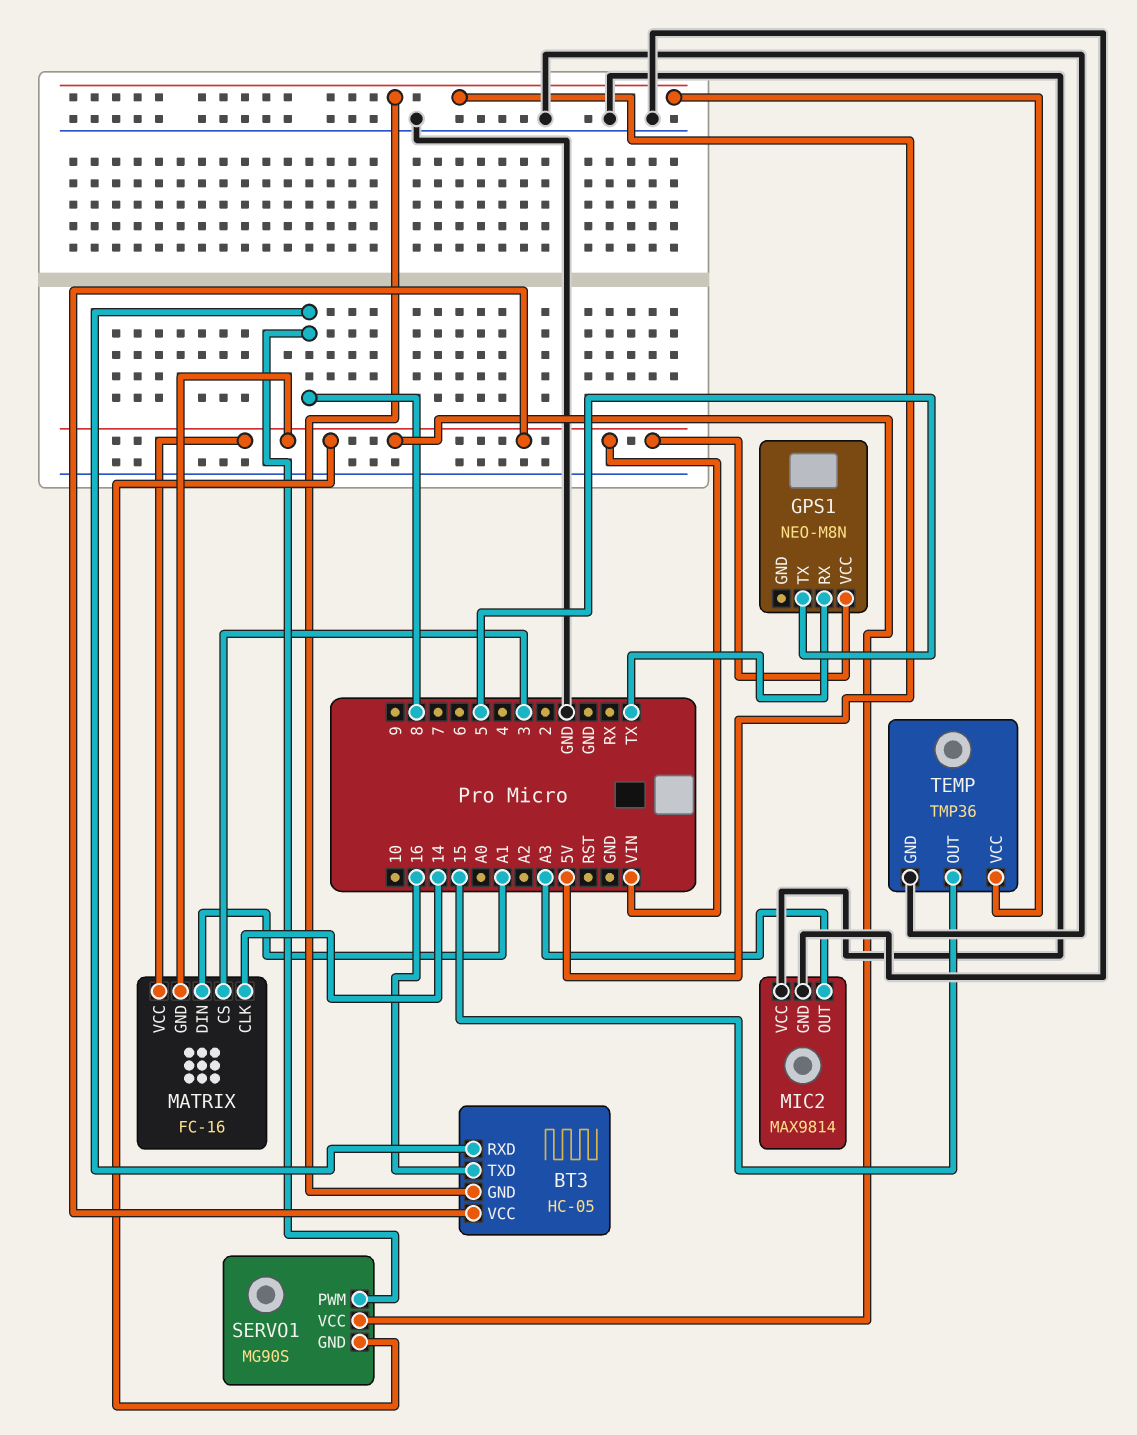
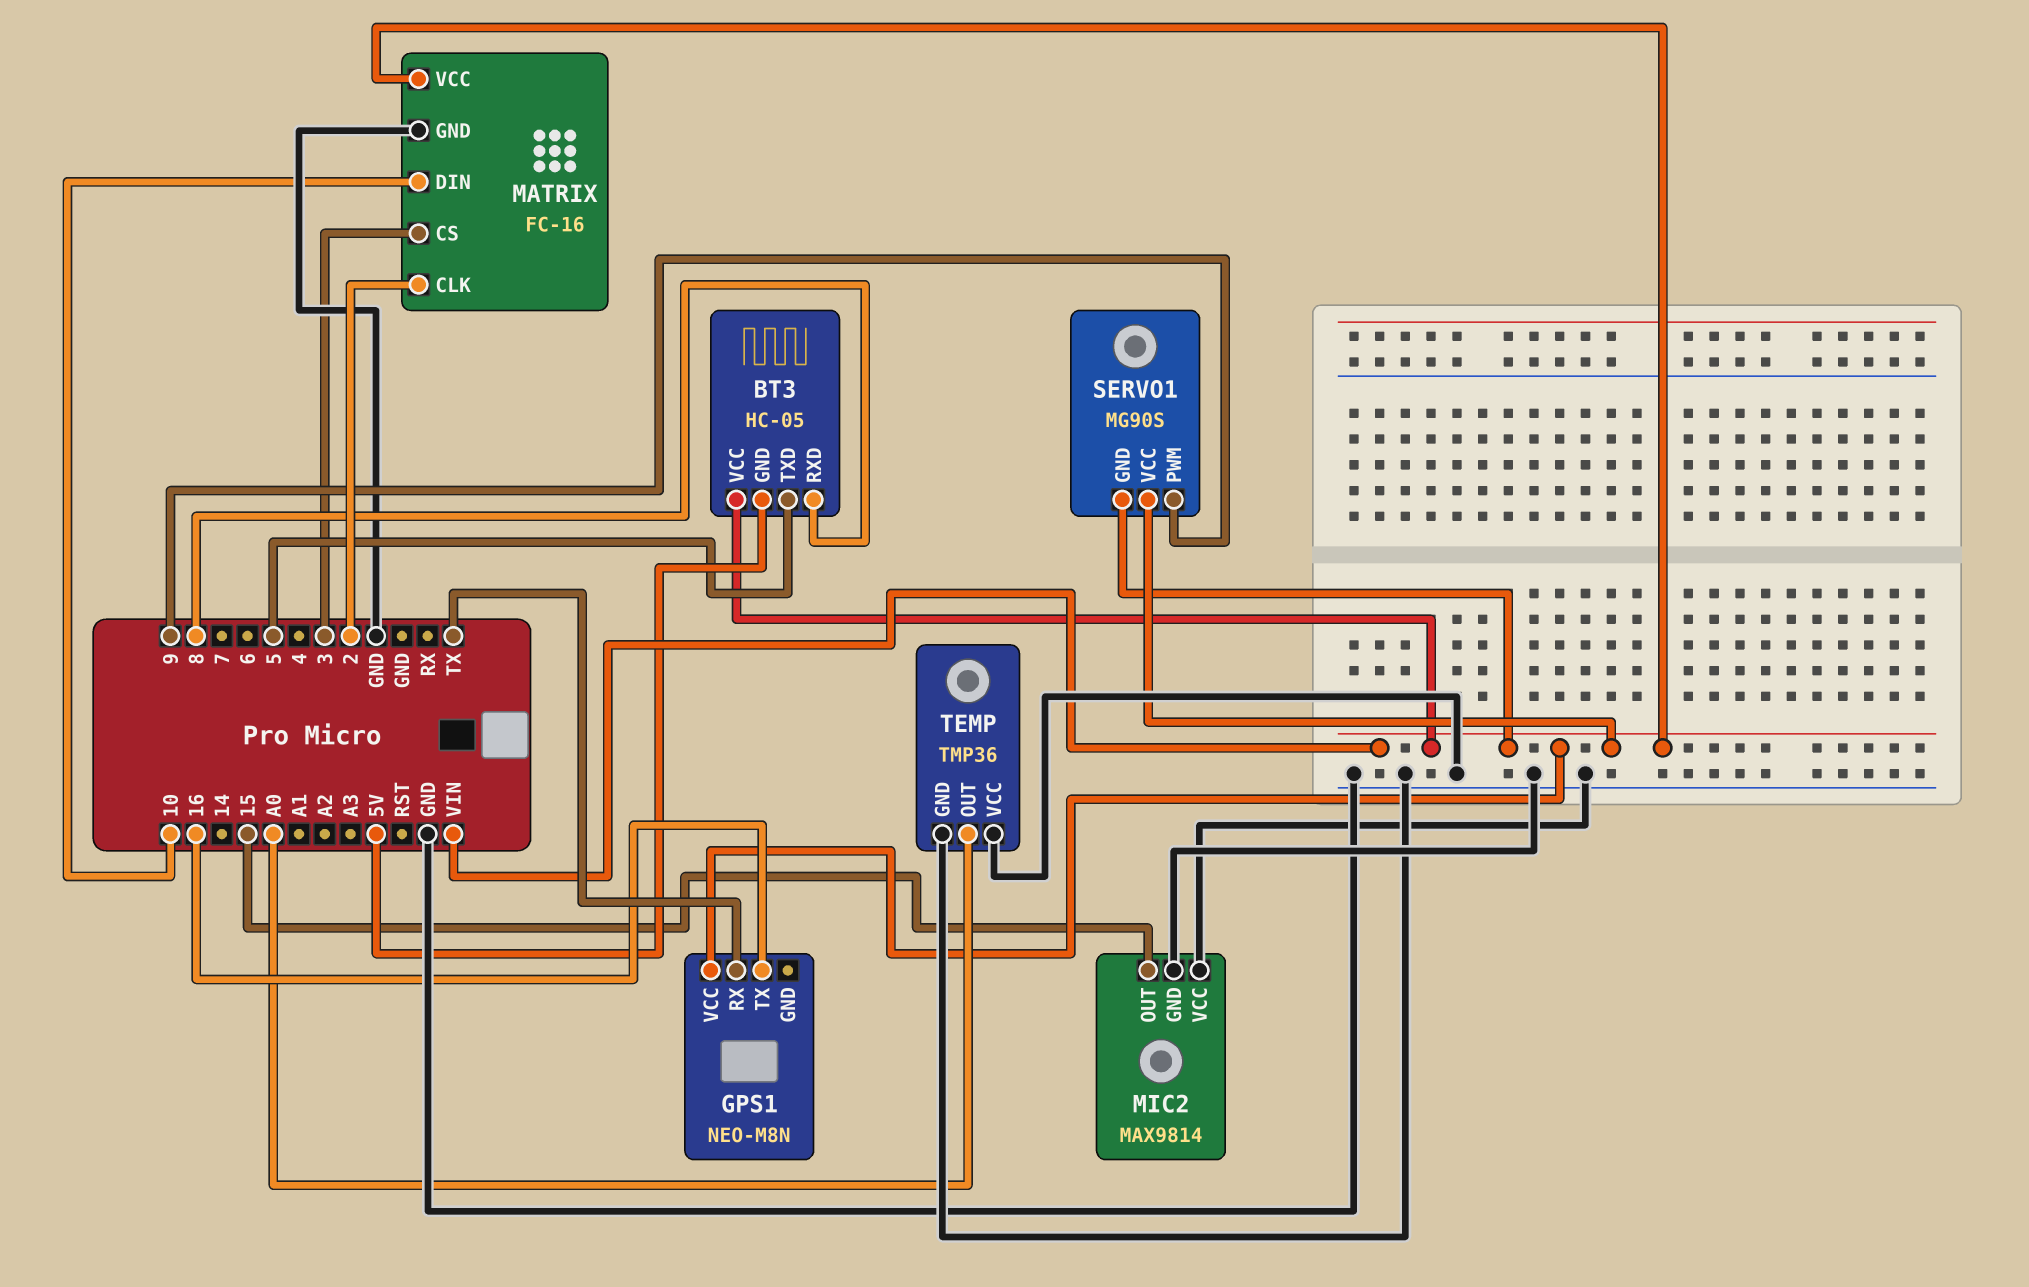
BT3 pin TXD: 16 -> 5
GPS1 pin TX: 5 -> 16
MATRIX pin CLK: 14 -> 2
MATRIX pin DIN: A1 -> 10
MATRIX pin GND: VIN -> GND
MIC2 pin OUT: A3 -> 15
SERVO1 pin PWM: 8 -> 9
TEMP pin OUT: 15 -> A0
TEMP pin VCC: 5V -> GND

